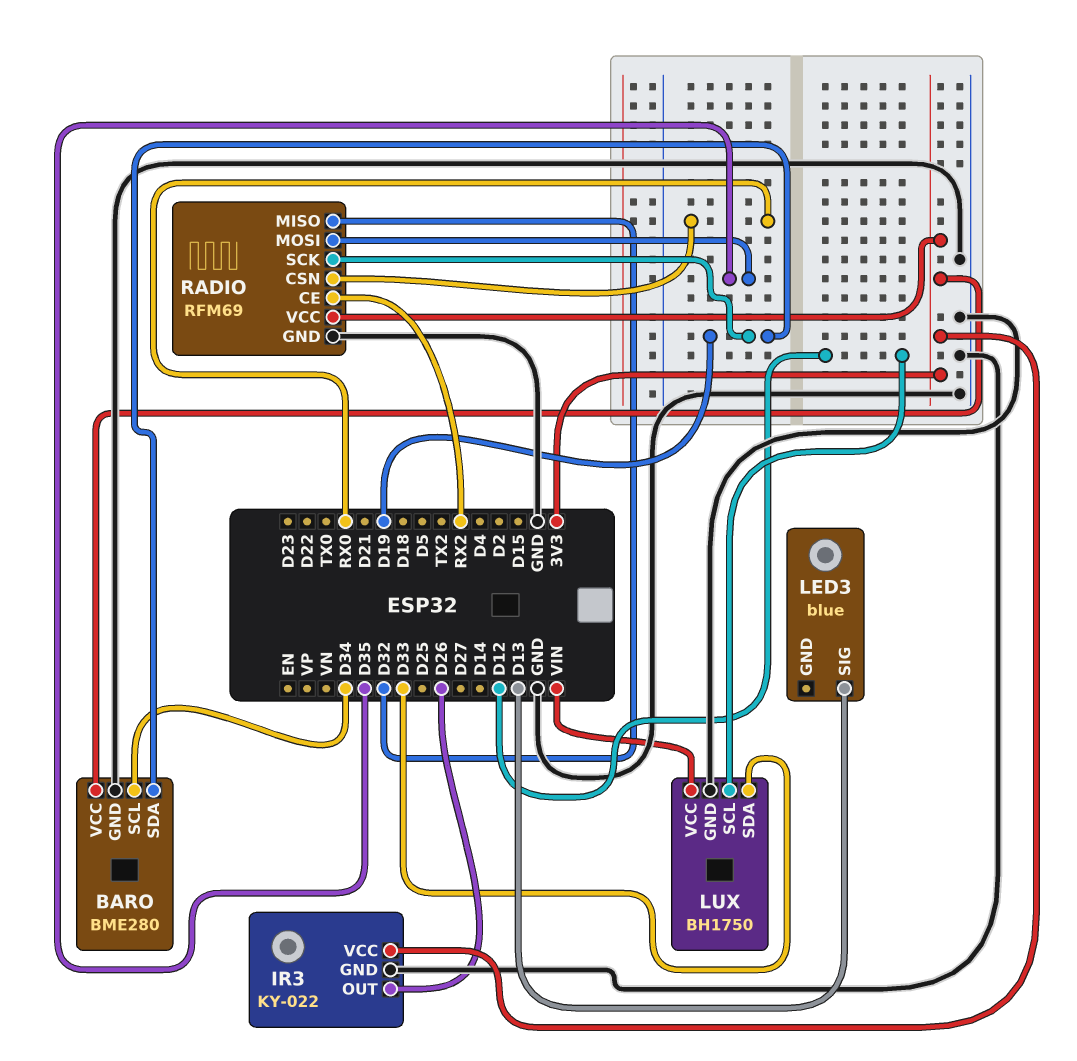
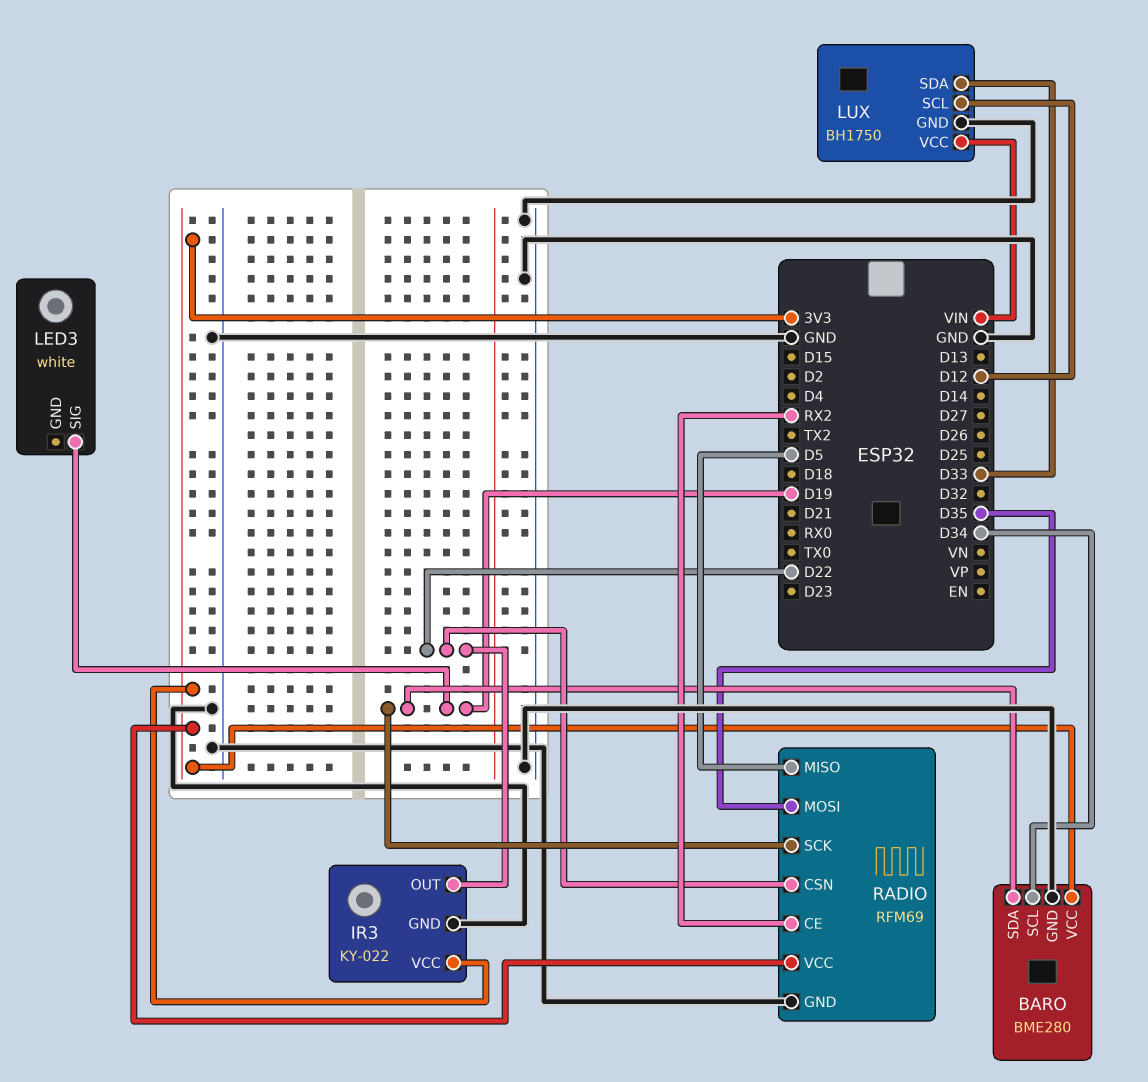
IR3 pin OUT: D26 -> D22
LED3: blue -> white
LED3 pin SIG: D13 -> D19
RADIO pin CSN: RX0 -> D22
RADIO pin MISO: D32 -> D5

